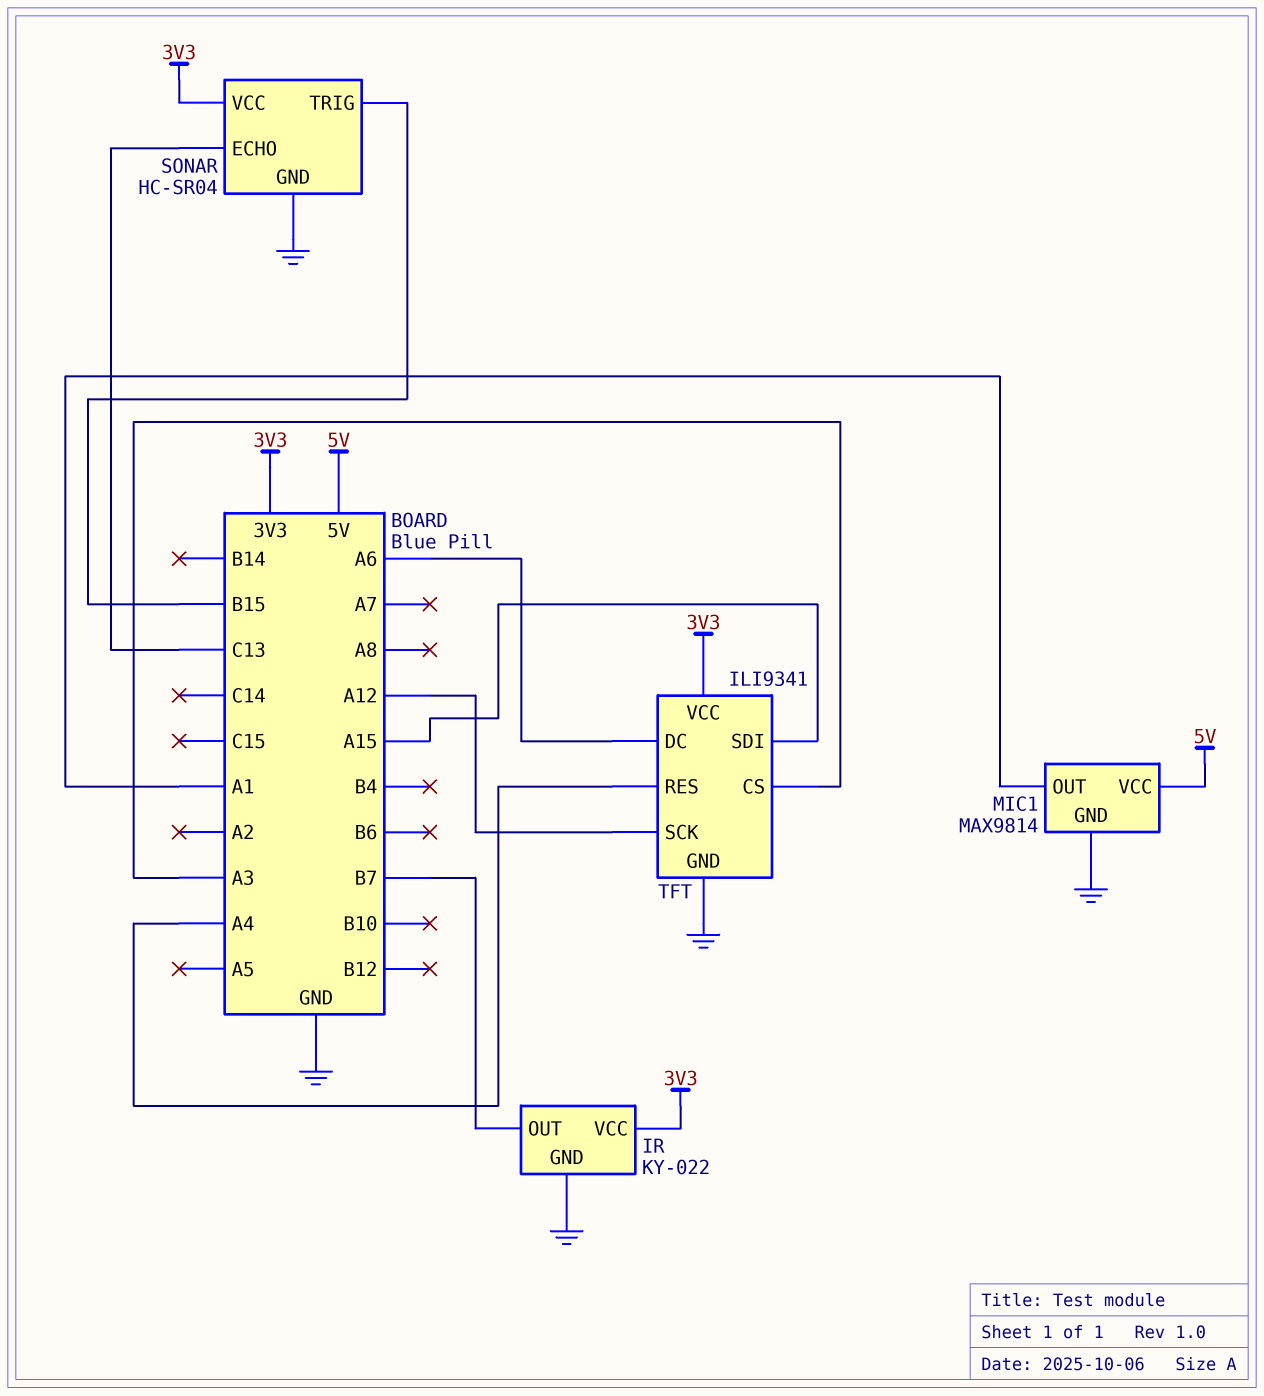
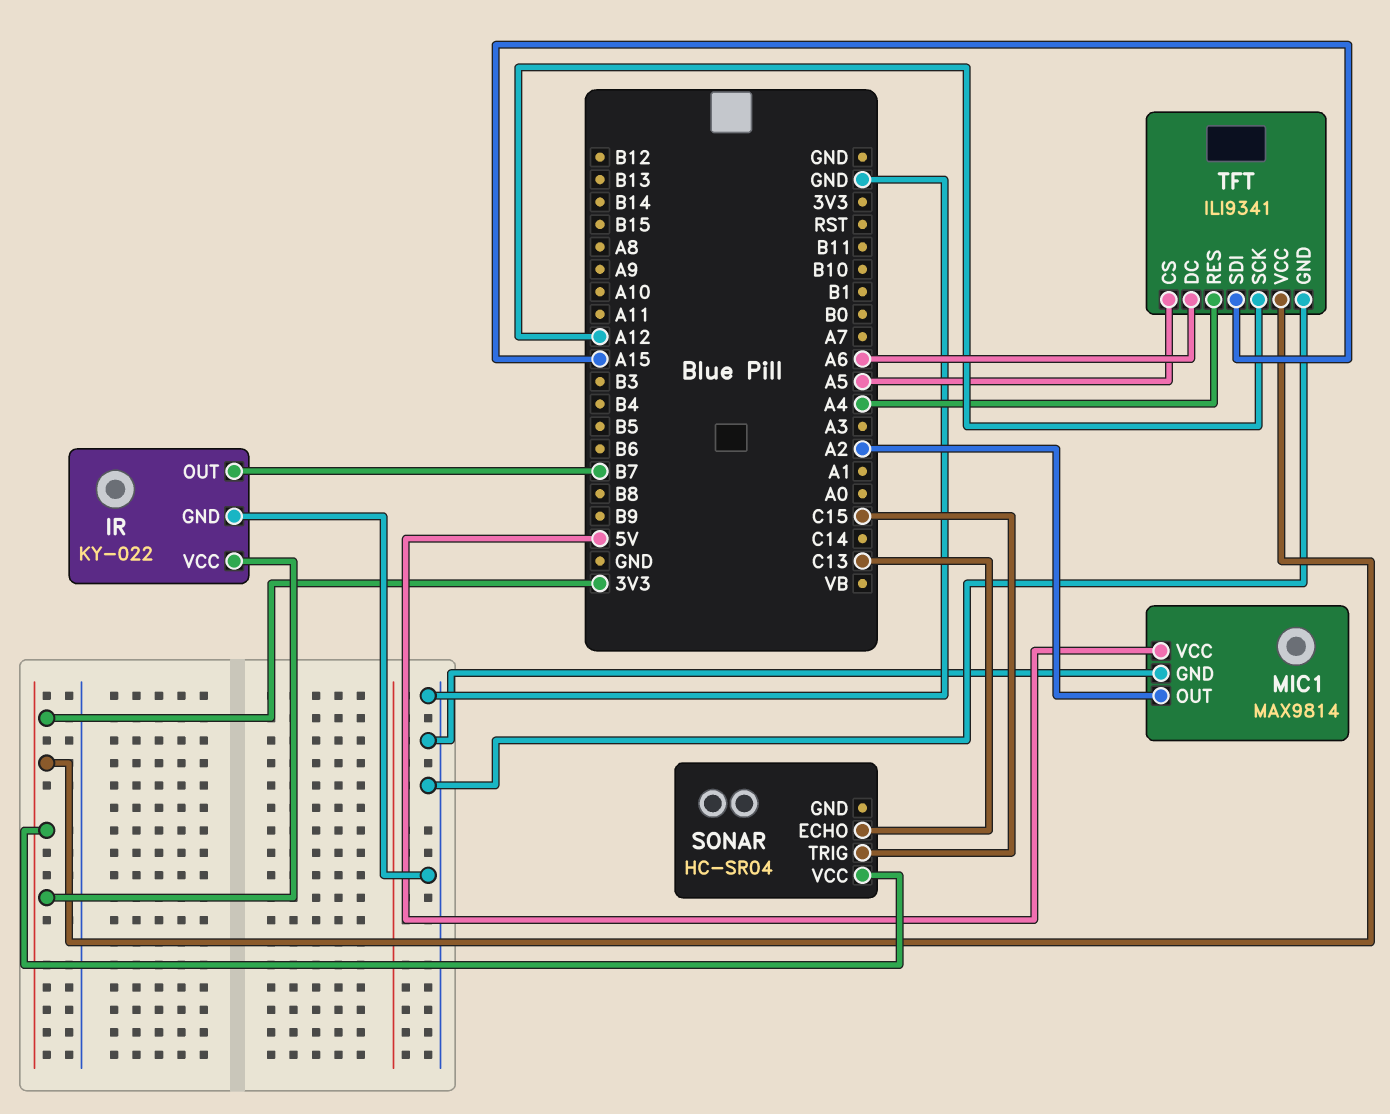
MIC1 pin OUT: A1 -> A2
SONAR pin GND: GND -> none
SONAR pin TRIG: B15 -> C15
TFT pin CS: A3 -> A5

